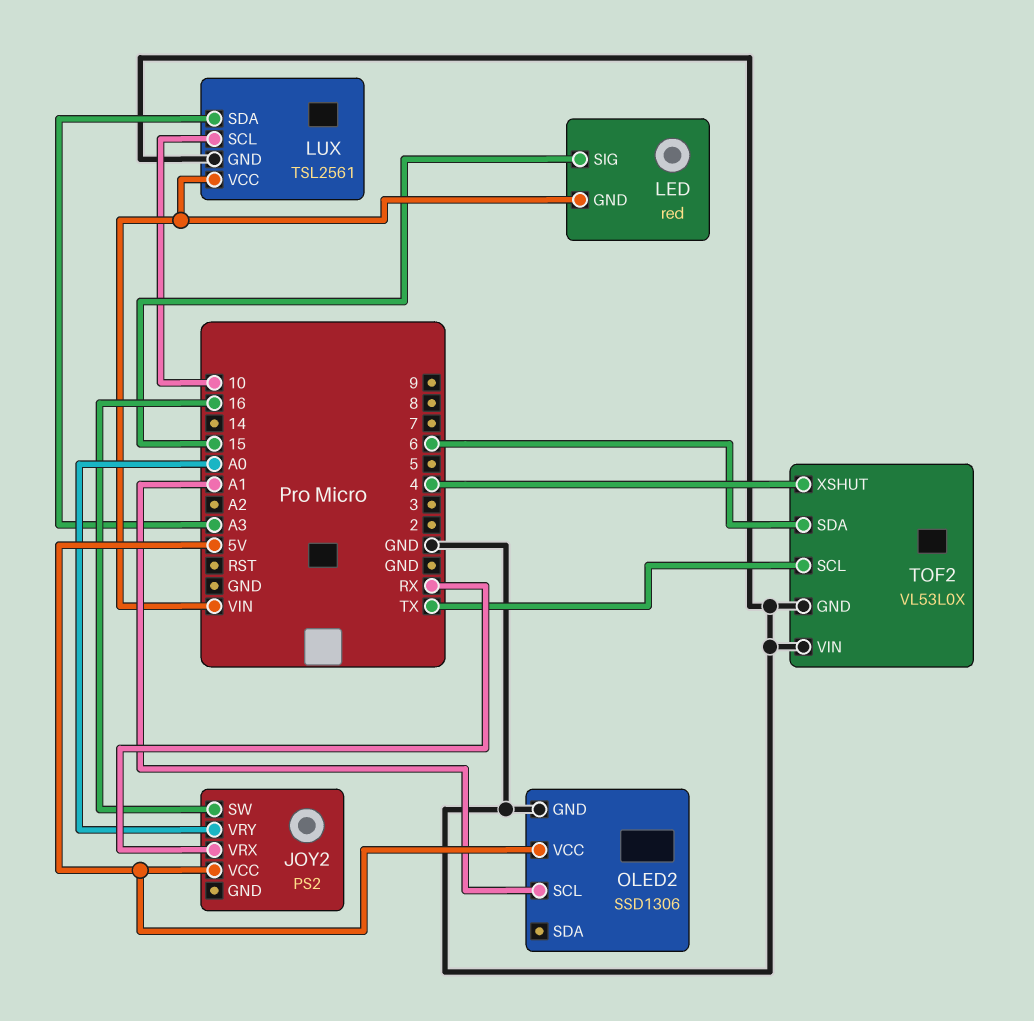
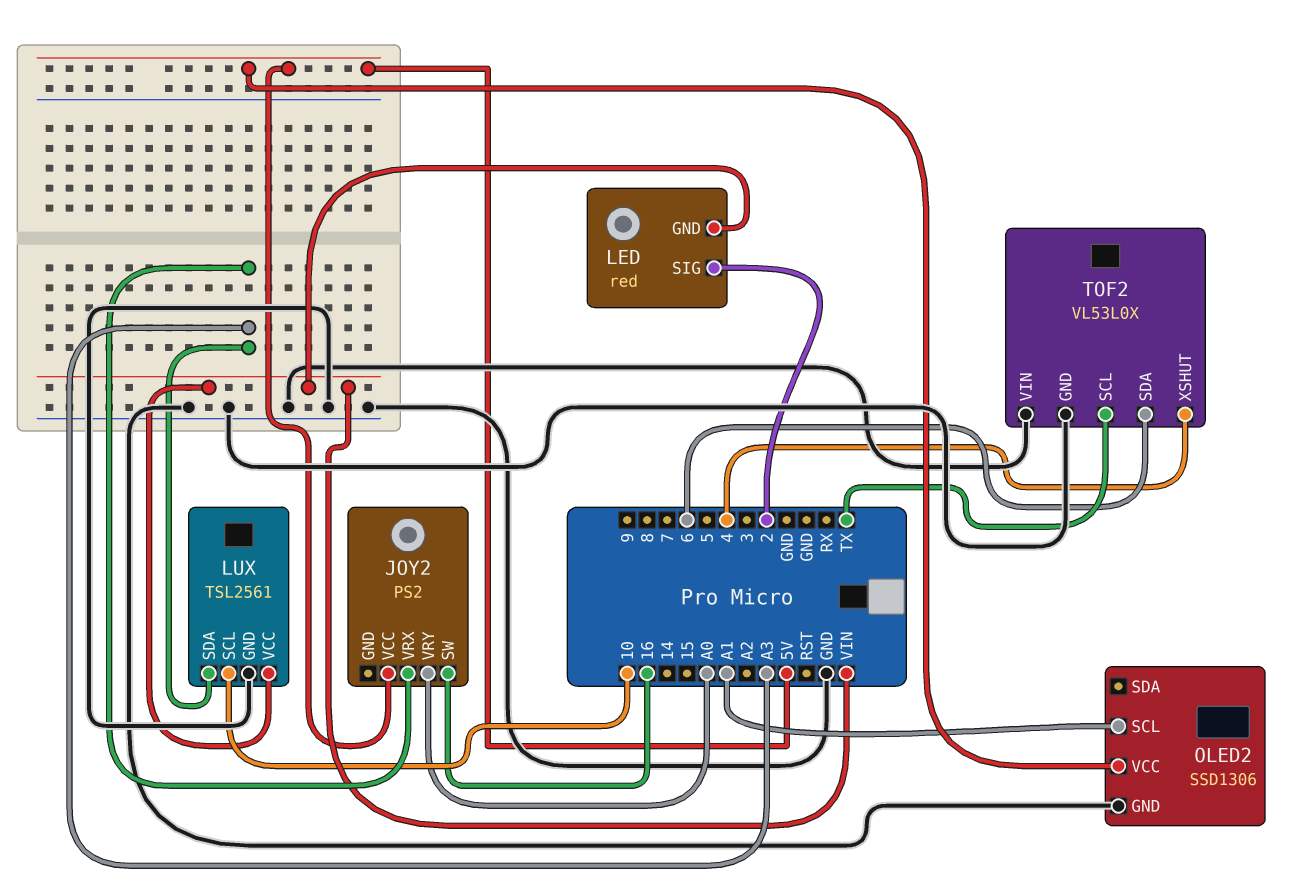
JOY2 pin VRX: RX -> A3
LED pin SIG: 15 -> 2

